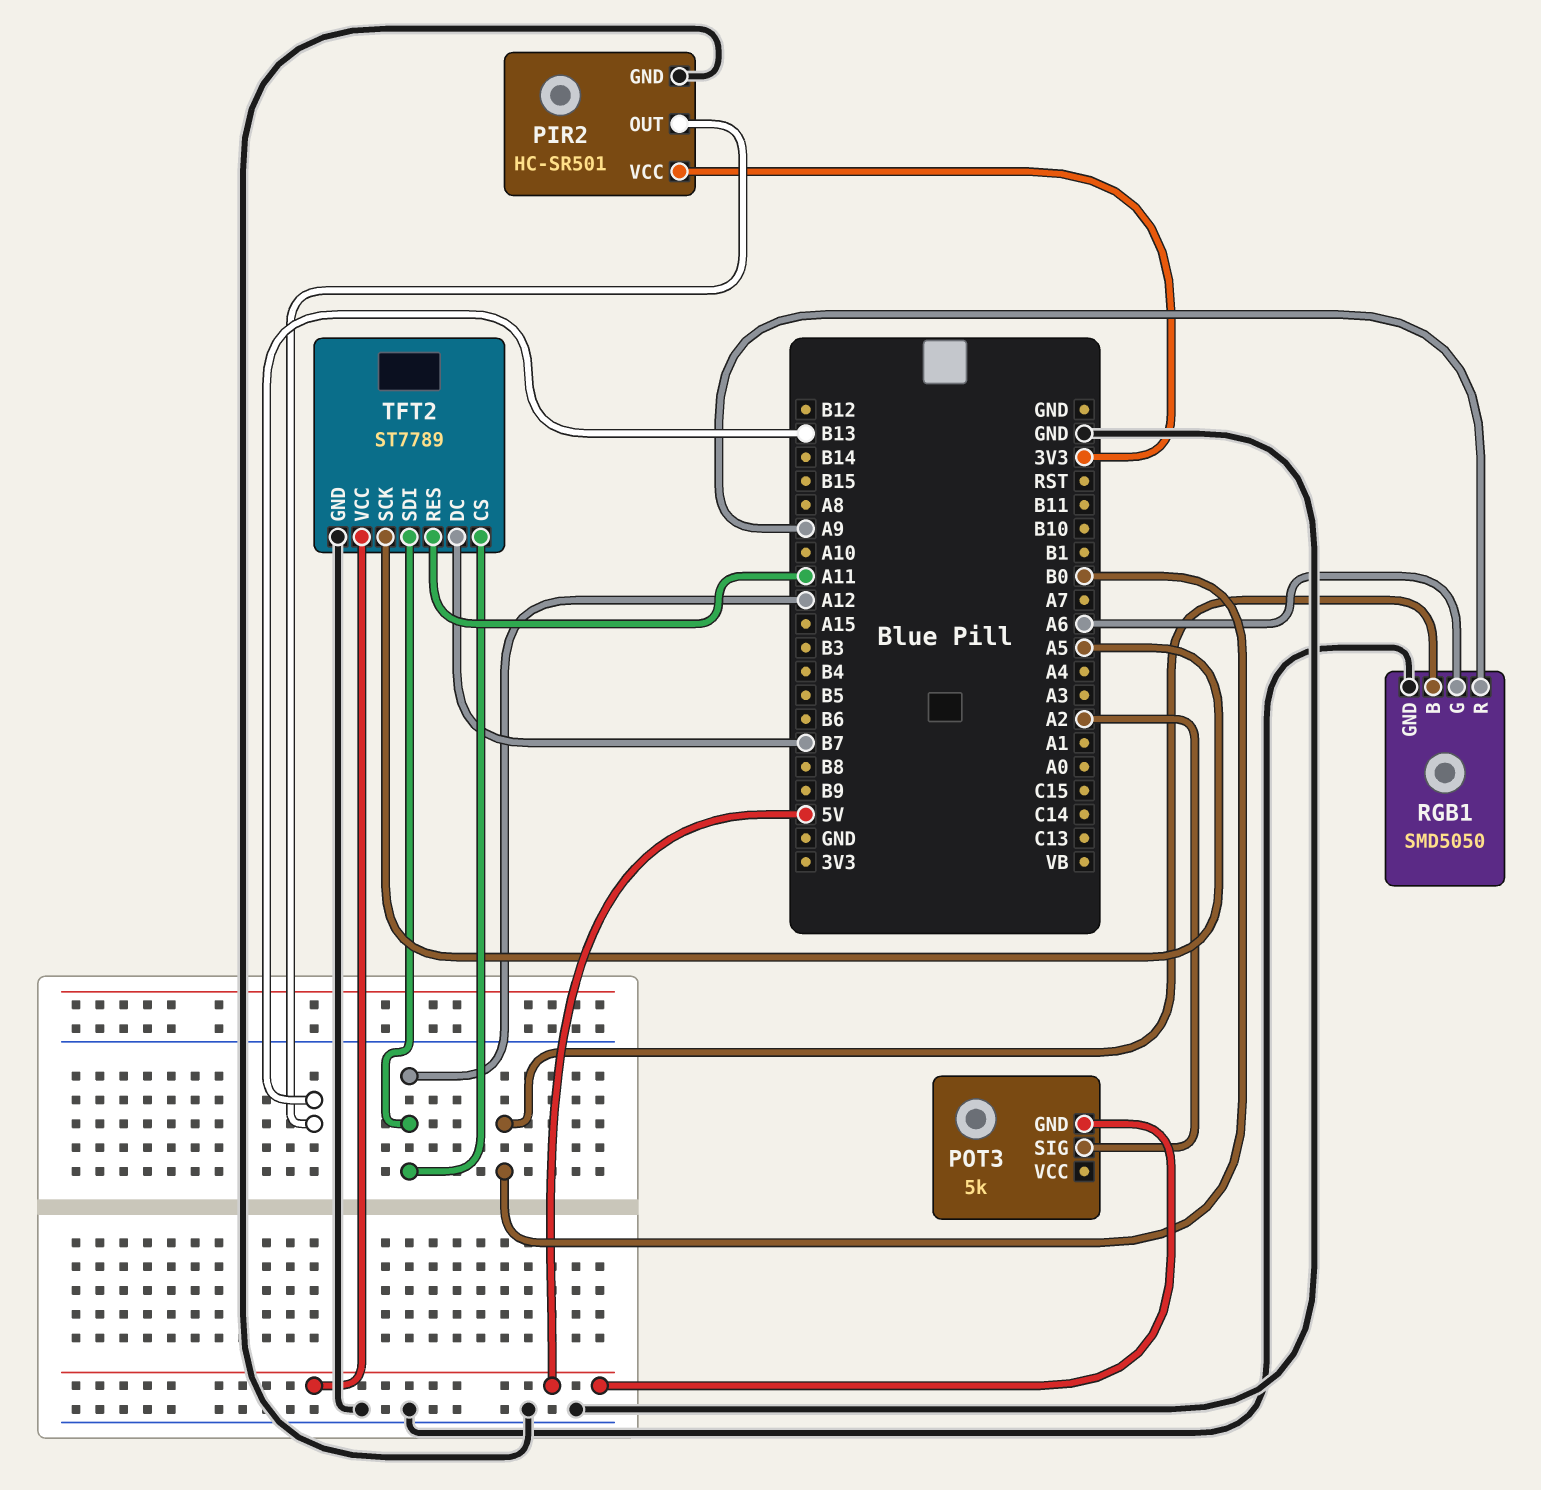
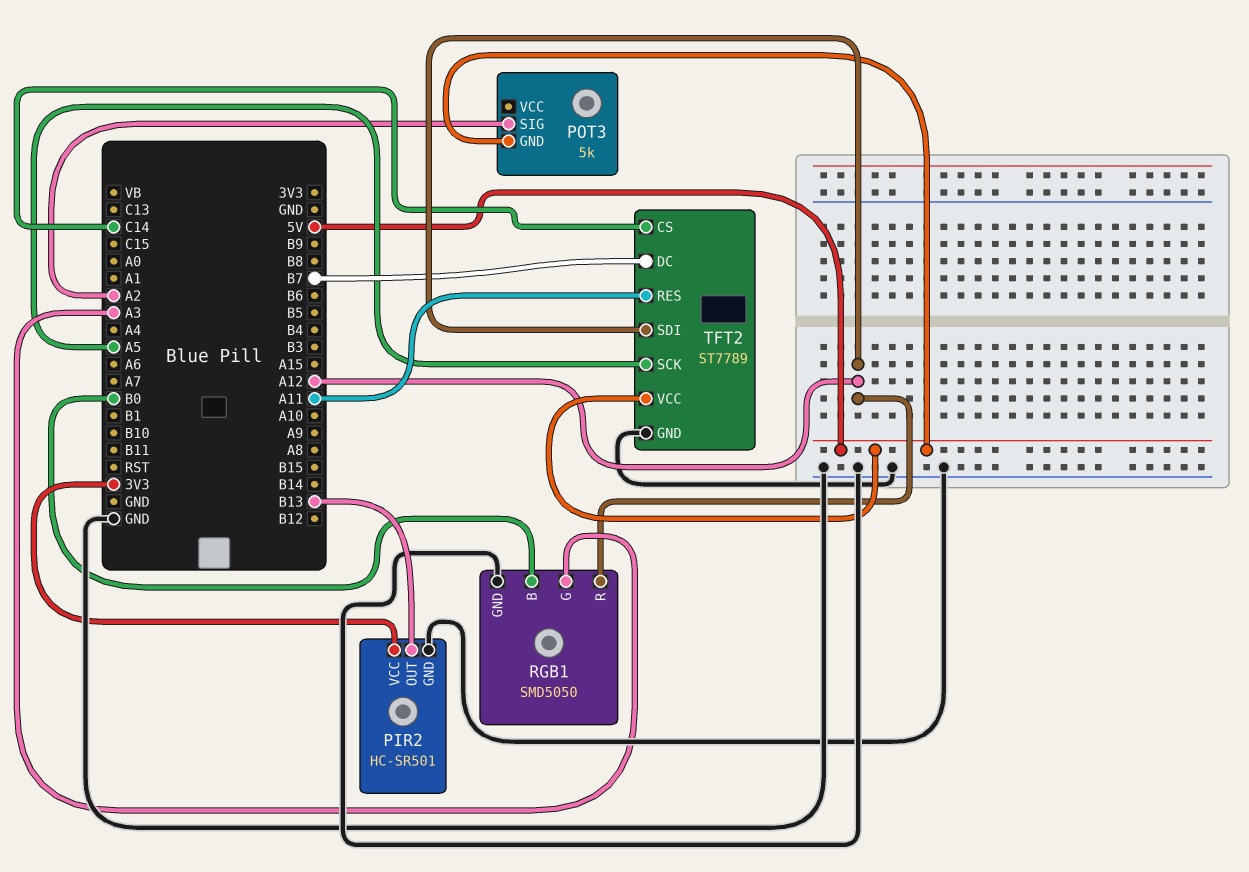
RGB1 pin G: A6 -> A3
RGB1 pin R: A9 -> A12
TFT2 pin CS: A12 -> C14

